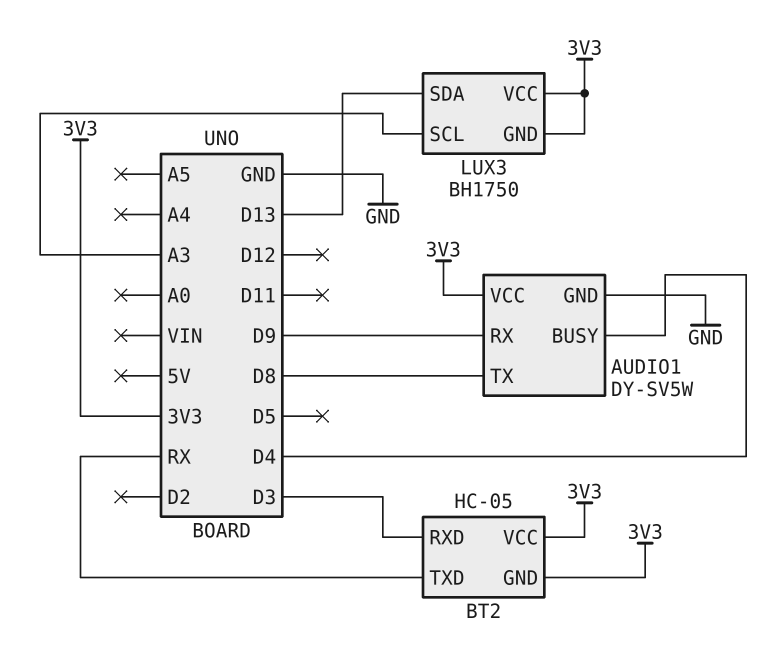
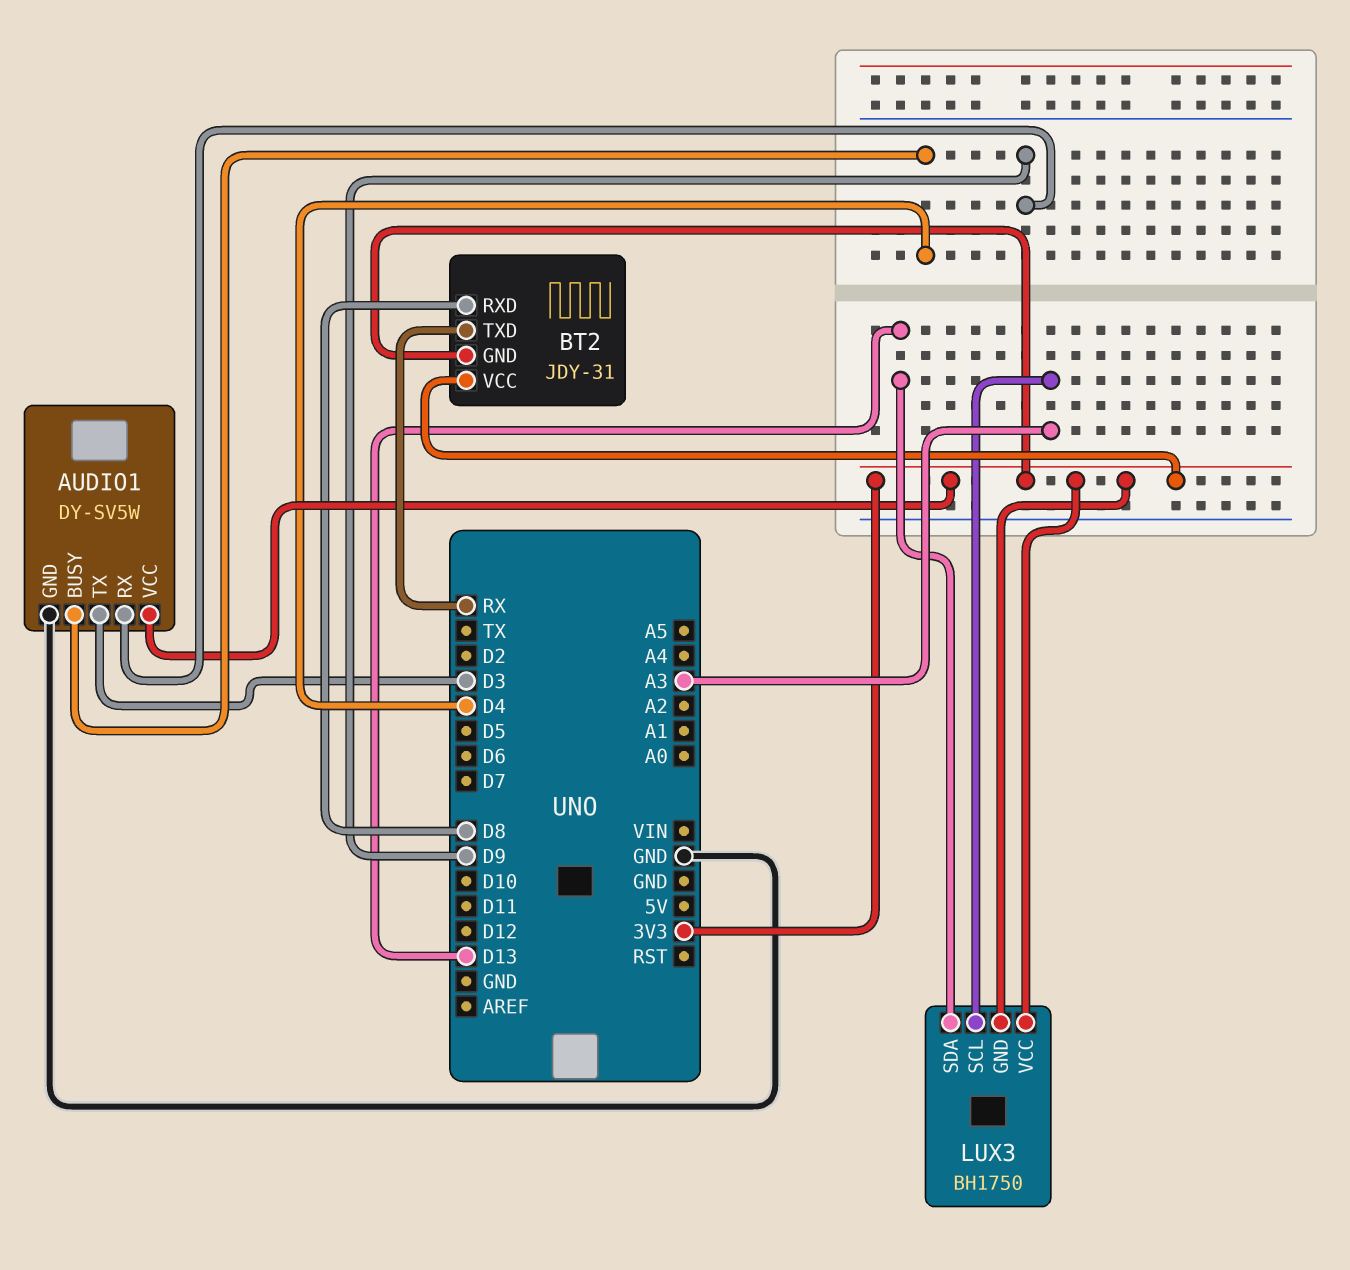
AUDIO1 pin TX: D8 -> D3
BT2: HC-05 -> JDY-31
BT2 pin RXD: D3 -> D8

